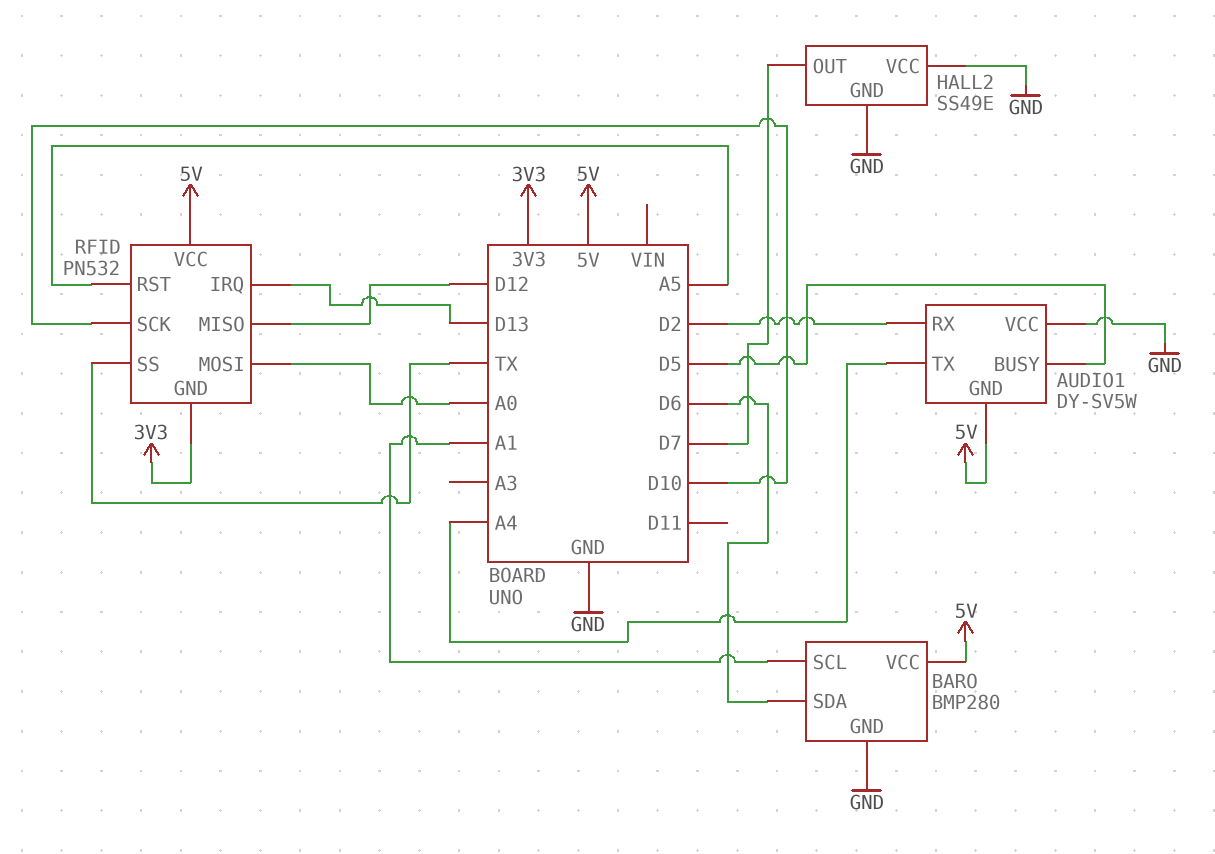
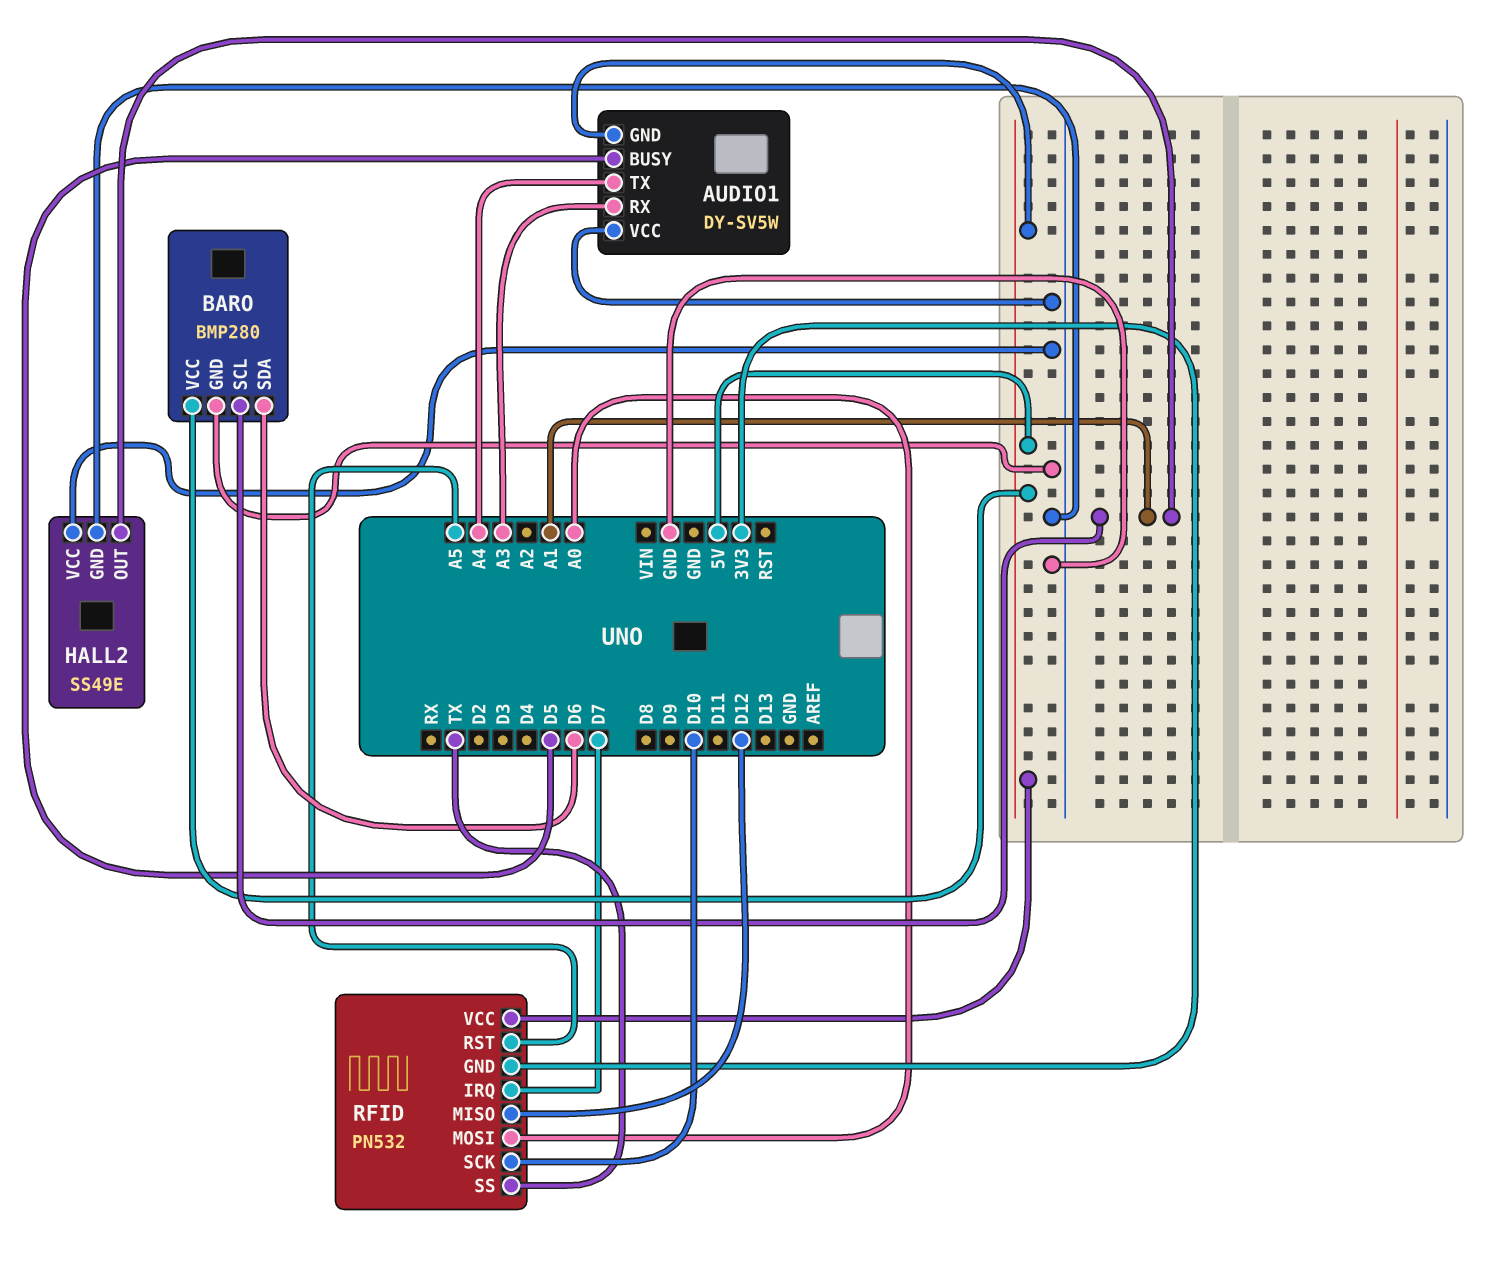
AUDIO1 pin RX: D2 -> A3
HALL2 pin OUT: D7 -> A1
RFID pin IRQ: D13 -> D7

